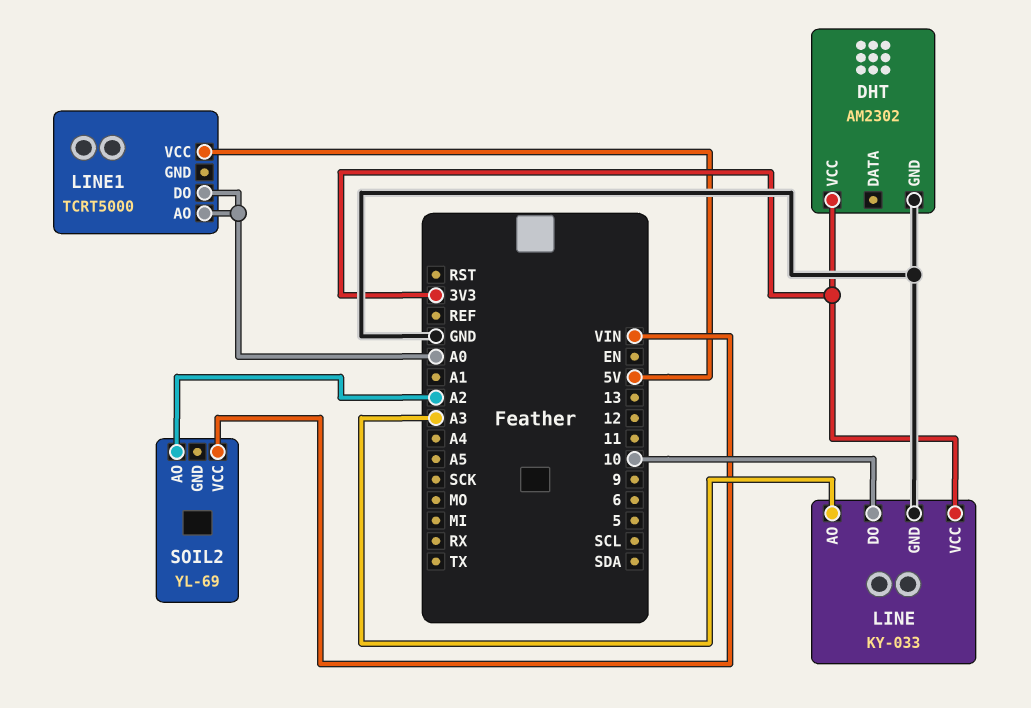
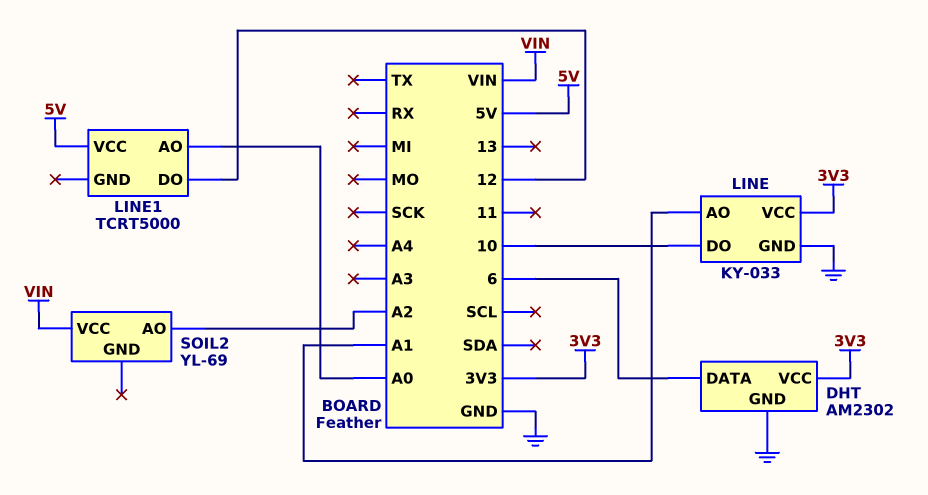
DHT pin DATA: none -> 6
LINE pin AO: A3 -> A1
LINE1 pin DO: A0 -> 12

